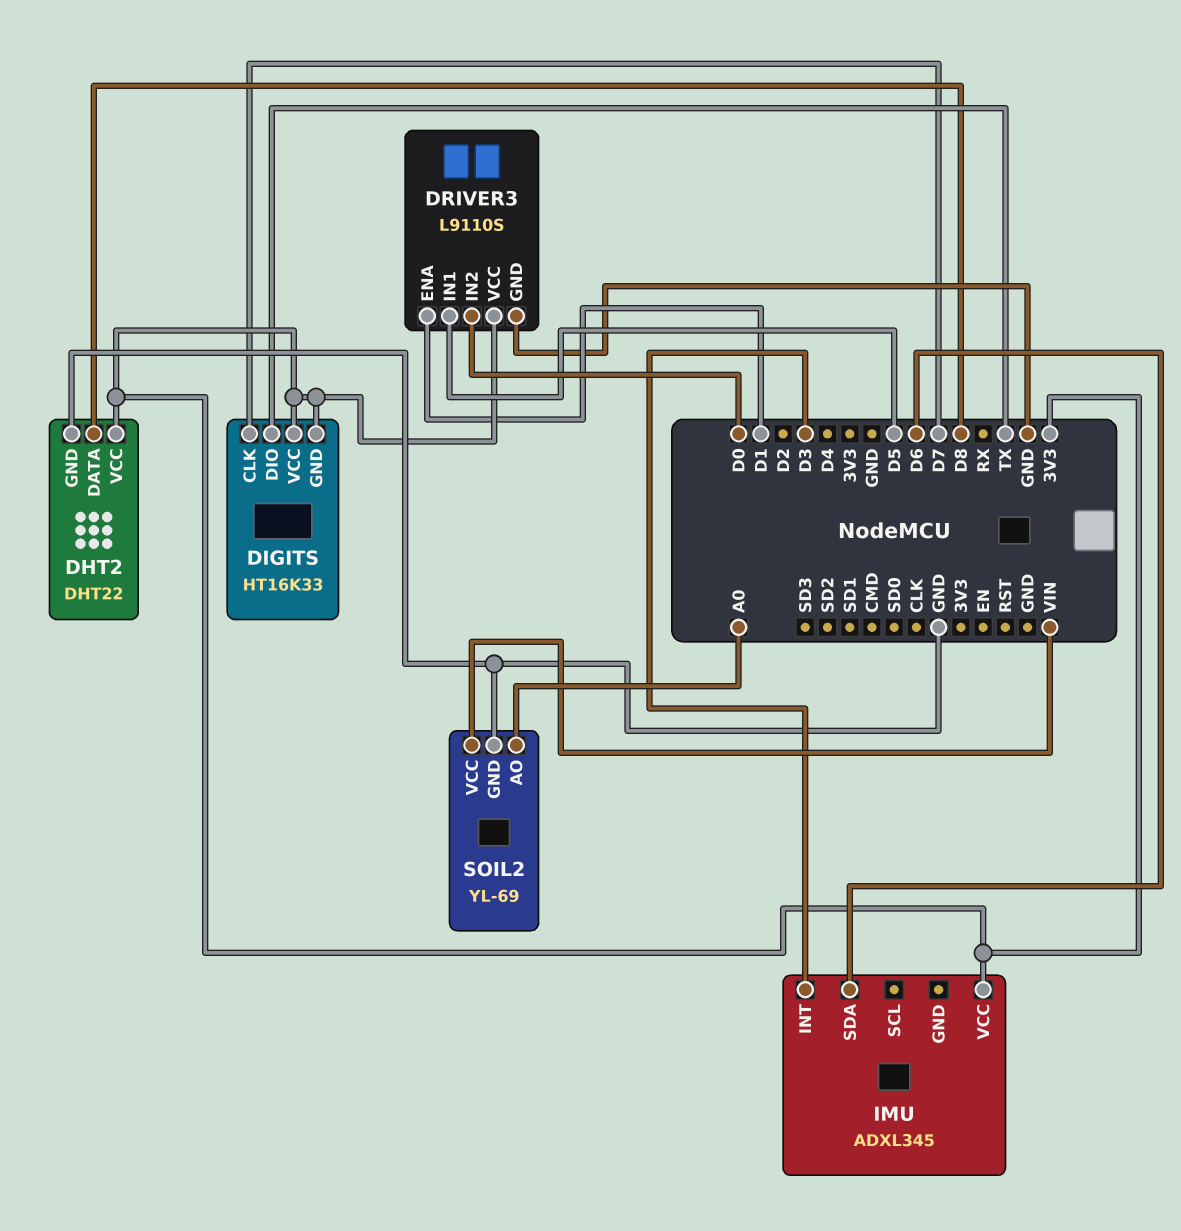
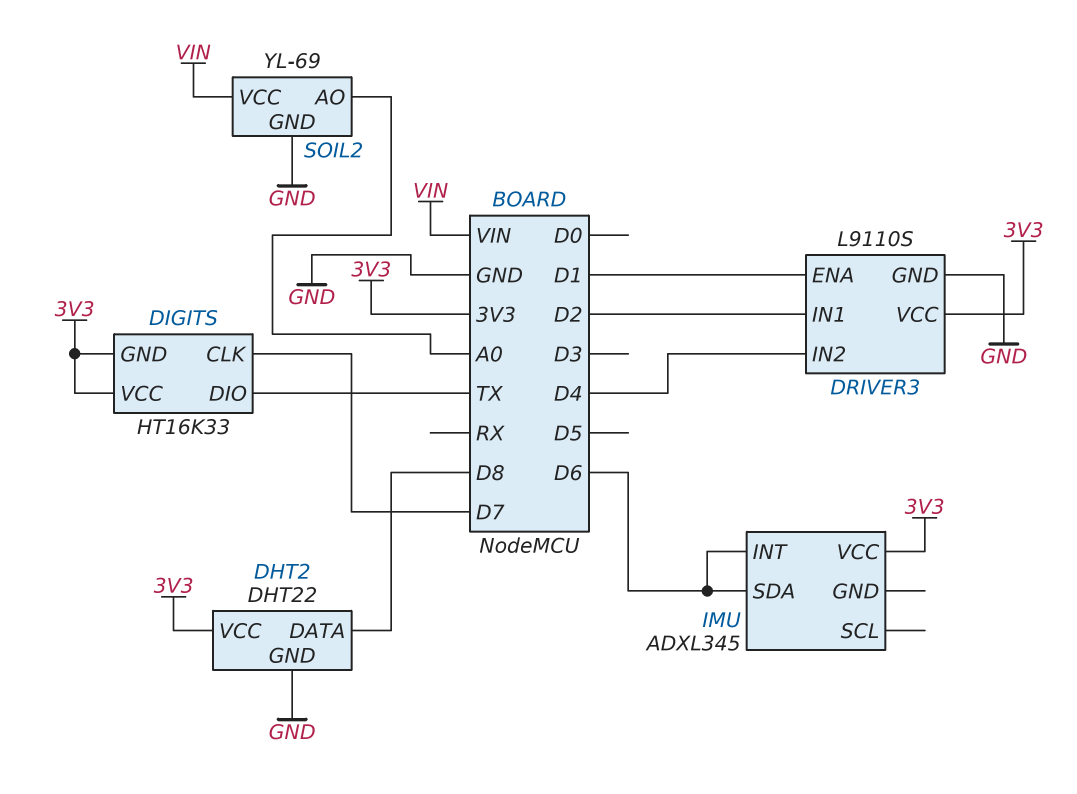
DRIVER3 pin IN1: D5 -> D2
DRIVER3 pin IN2: D0 -> D4
IMU pin INT: D3 -> D6

